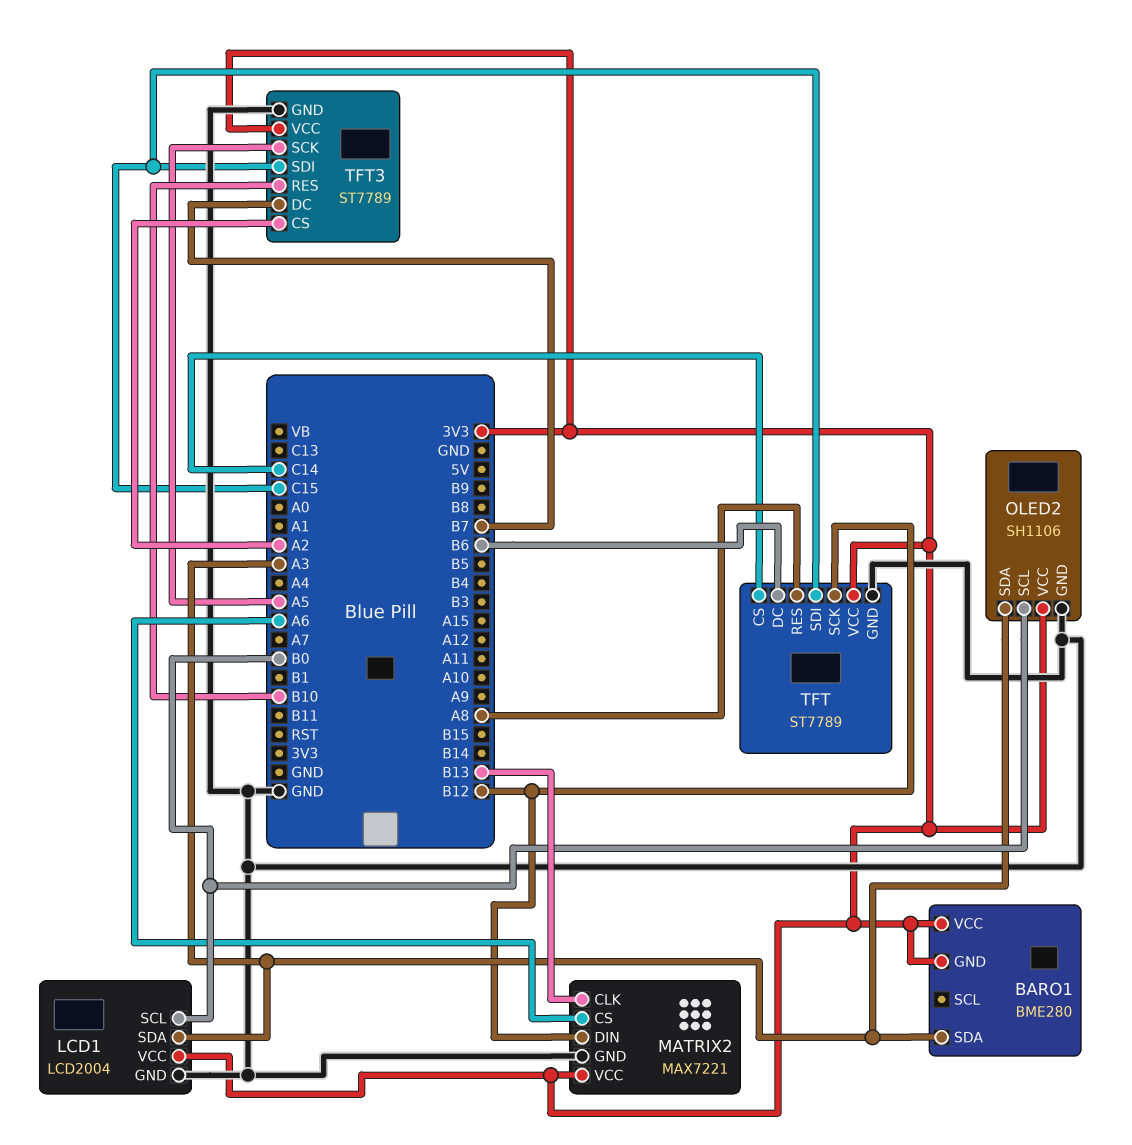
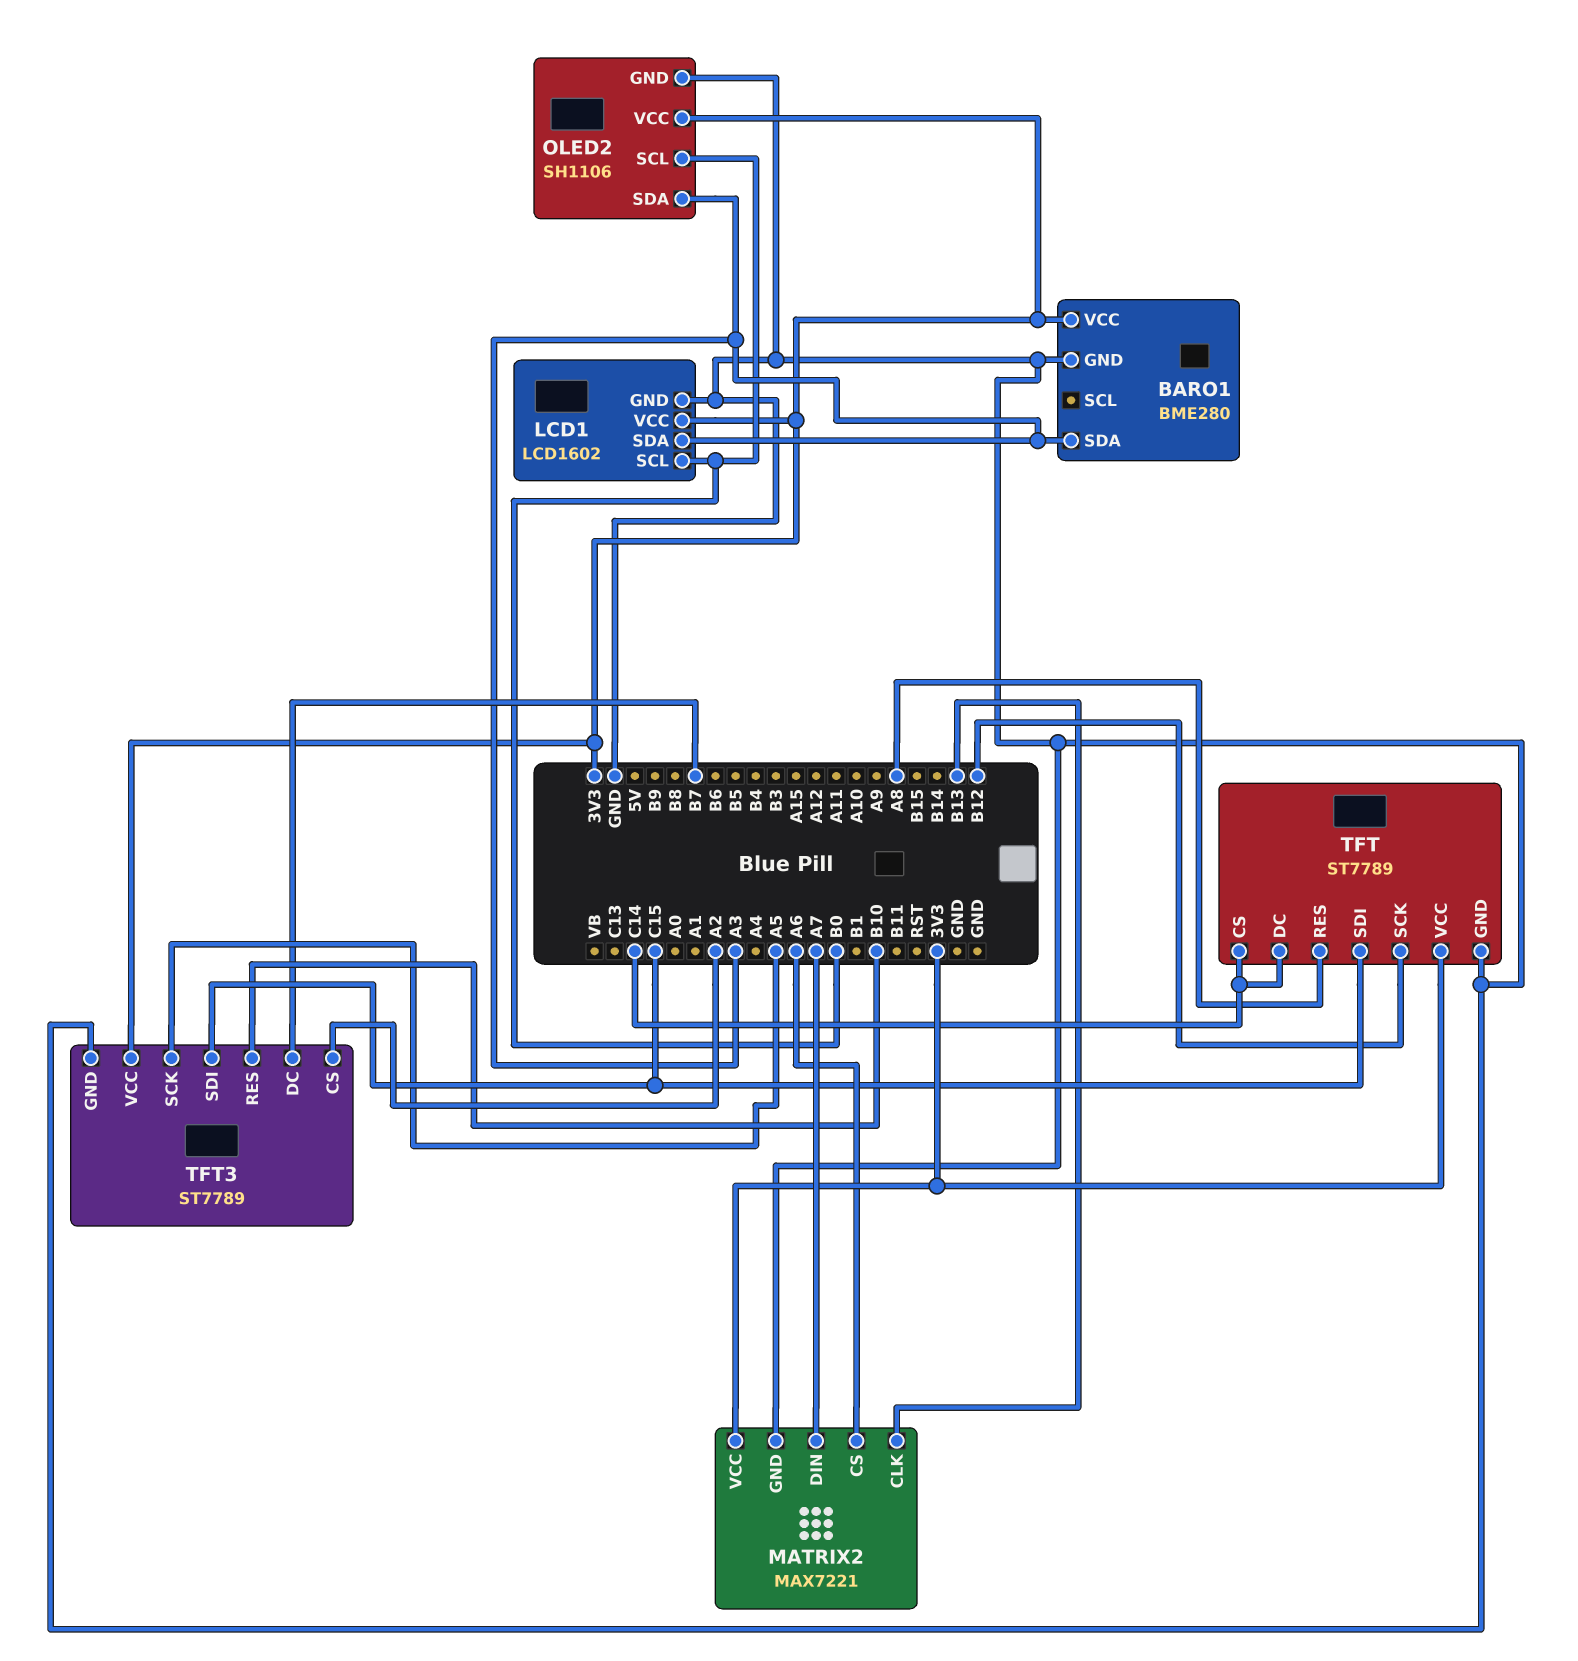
BARO1 pin GND: 3V3 -> GND
LCD1: LCD2004 -> LCD1602
MATRIX2 pin DIN: B12 -> A7
TFT pin DC: B6 -> C14

